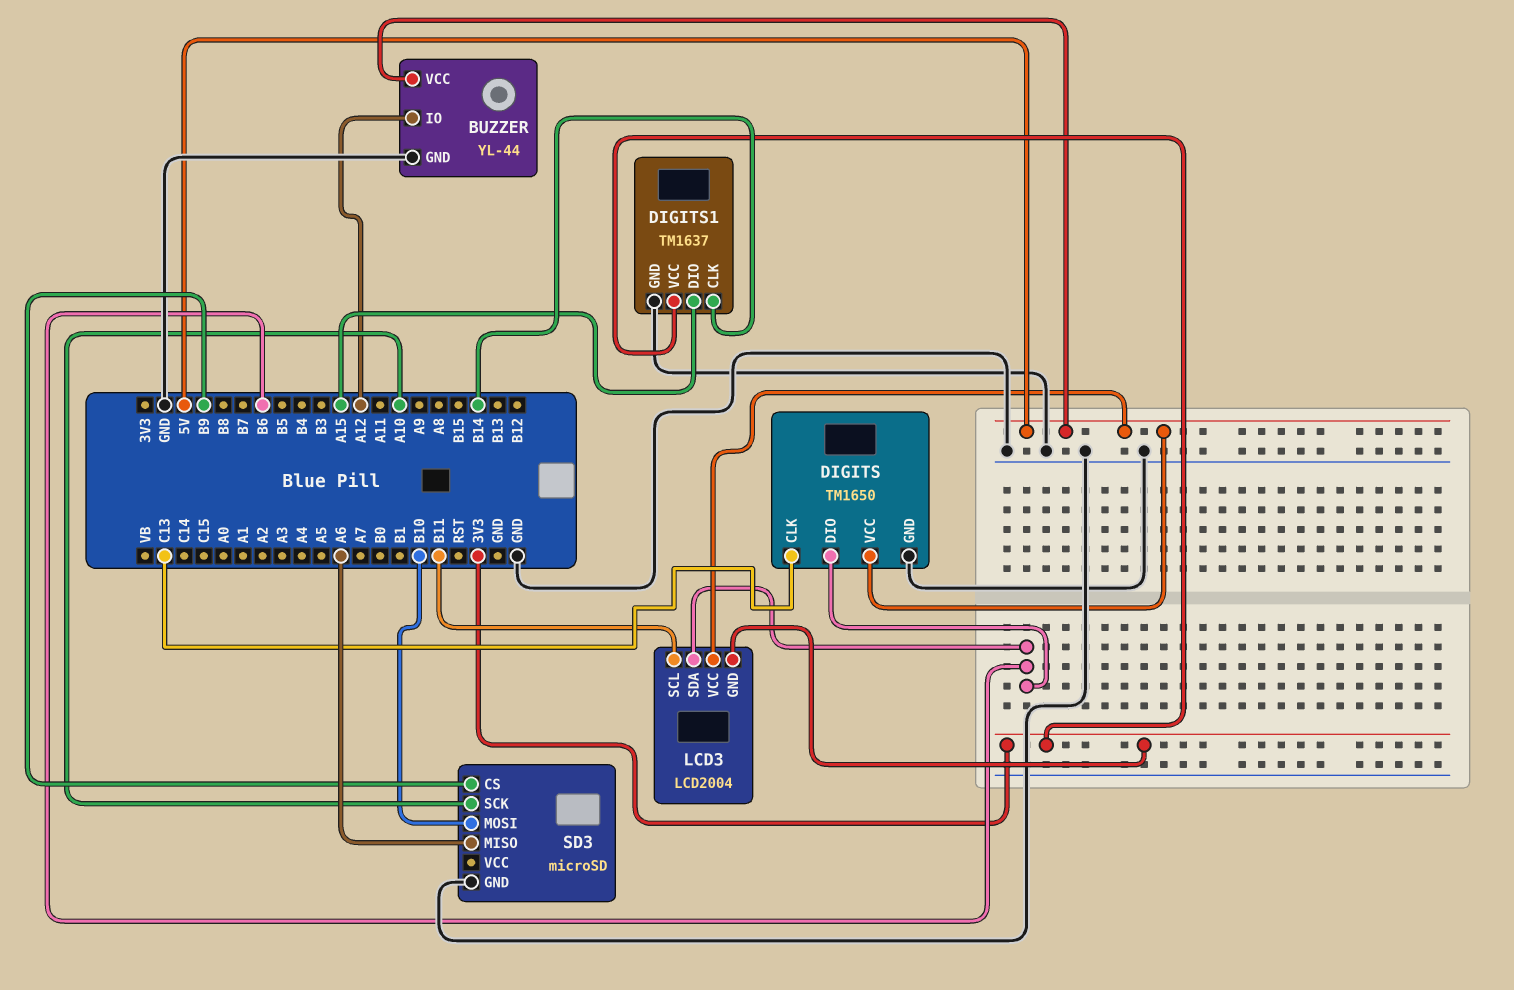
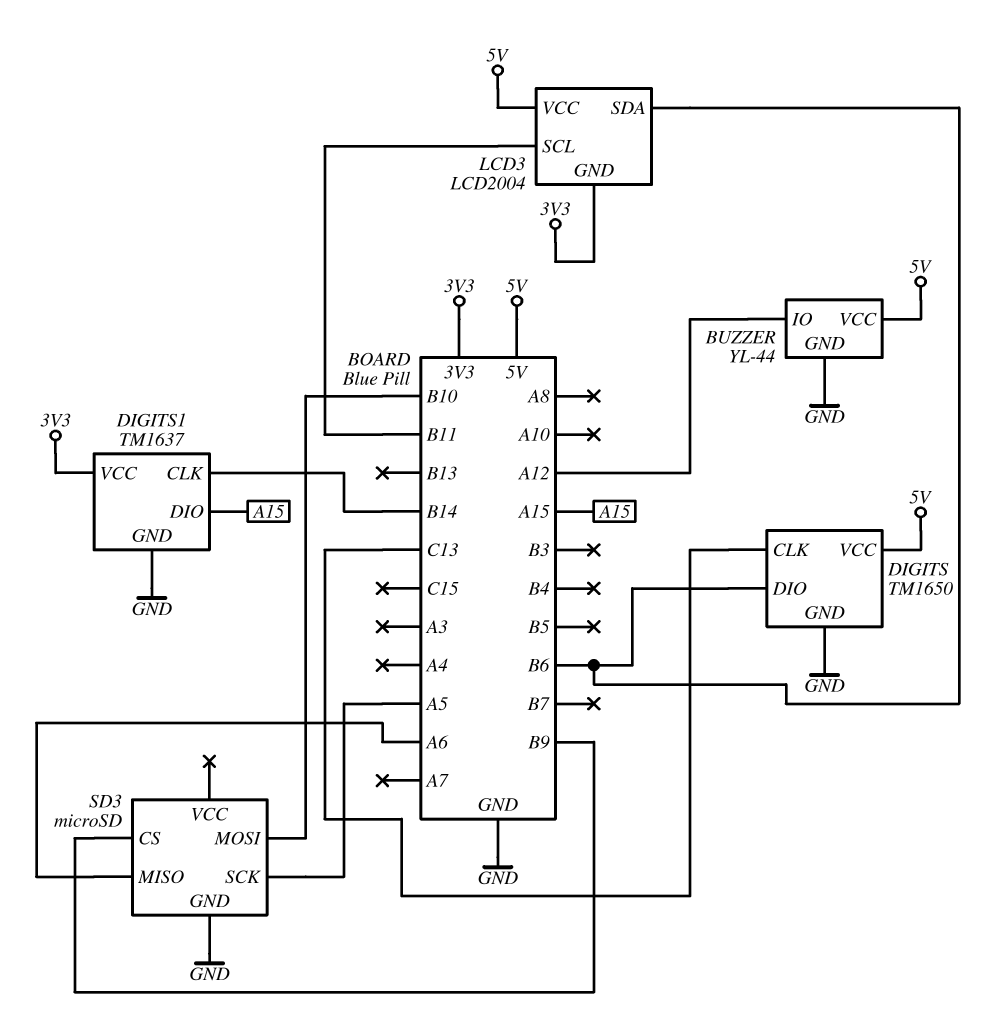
SD3 pin SCK: A10 -> A5

